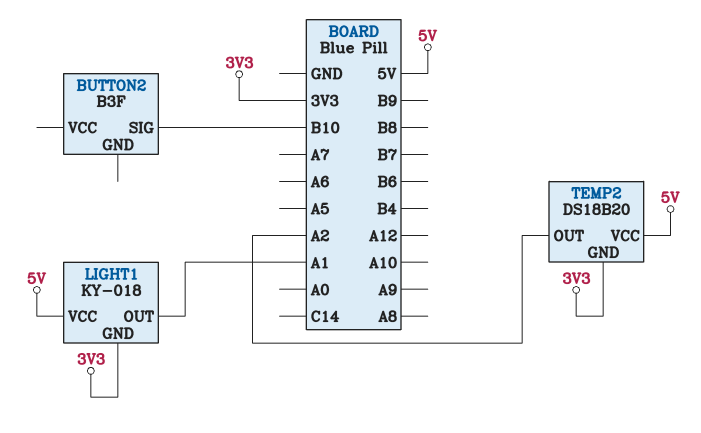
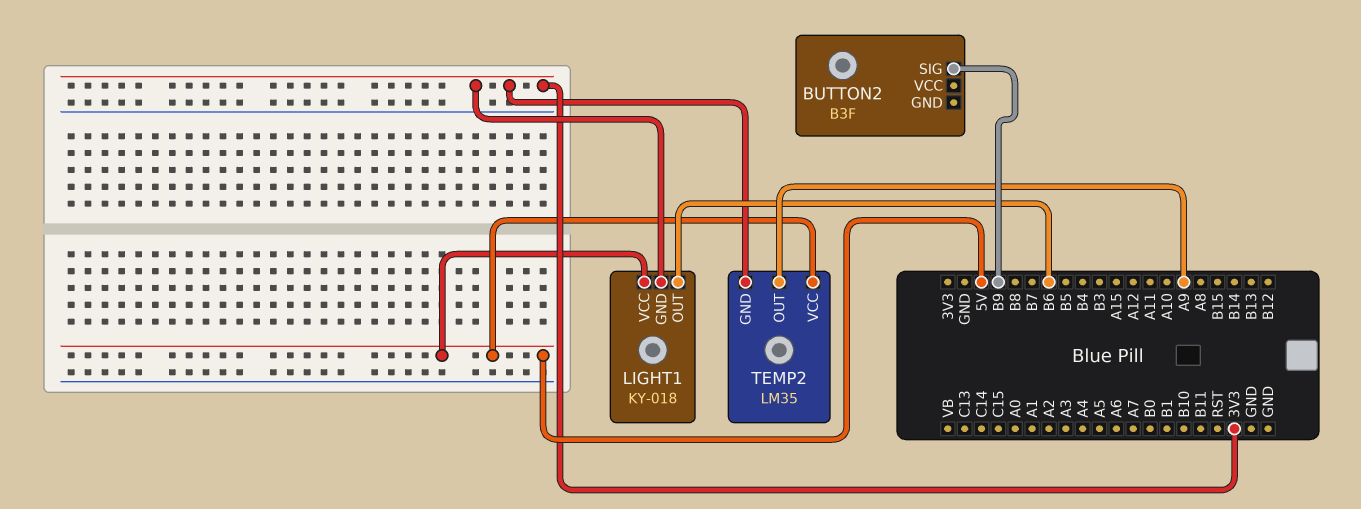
BUTTON2 pin SIG: B10 -> B9
LIGHT1 pin OUT: A1 -> B6
TEMP2: DS18B20 -> LM35
TEMP2 pin OUT: A2 -> A9

